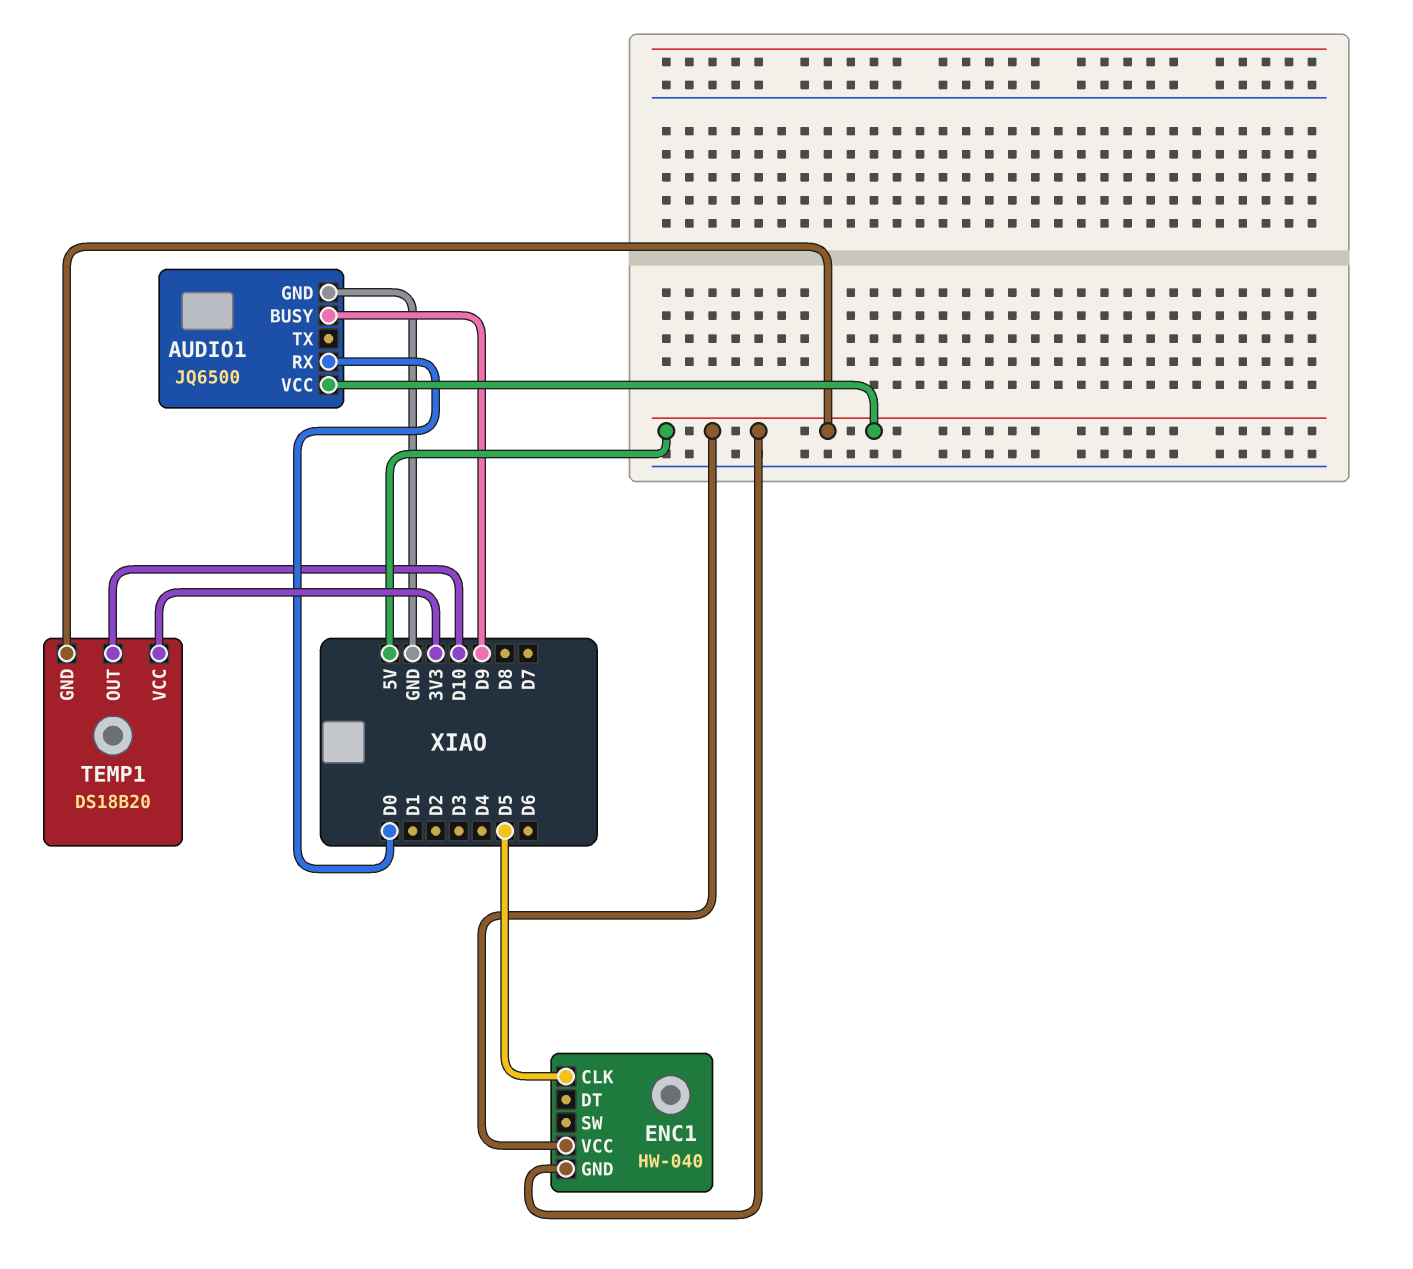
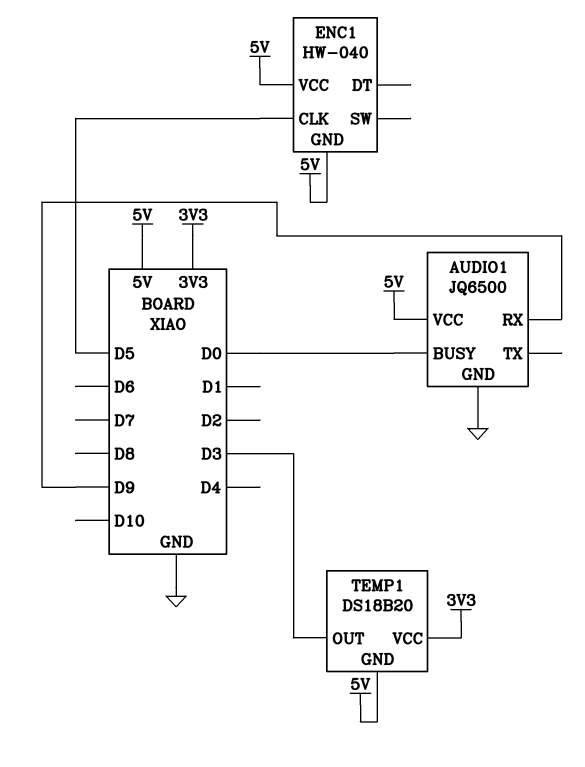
AUDIO1 pin BUSY: D9 -> D0
AUDIO1 pin RX: D0 -> D9
TEMP1 pin OUT: D10 -> D3

